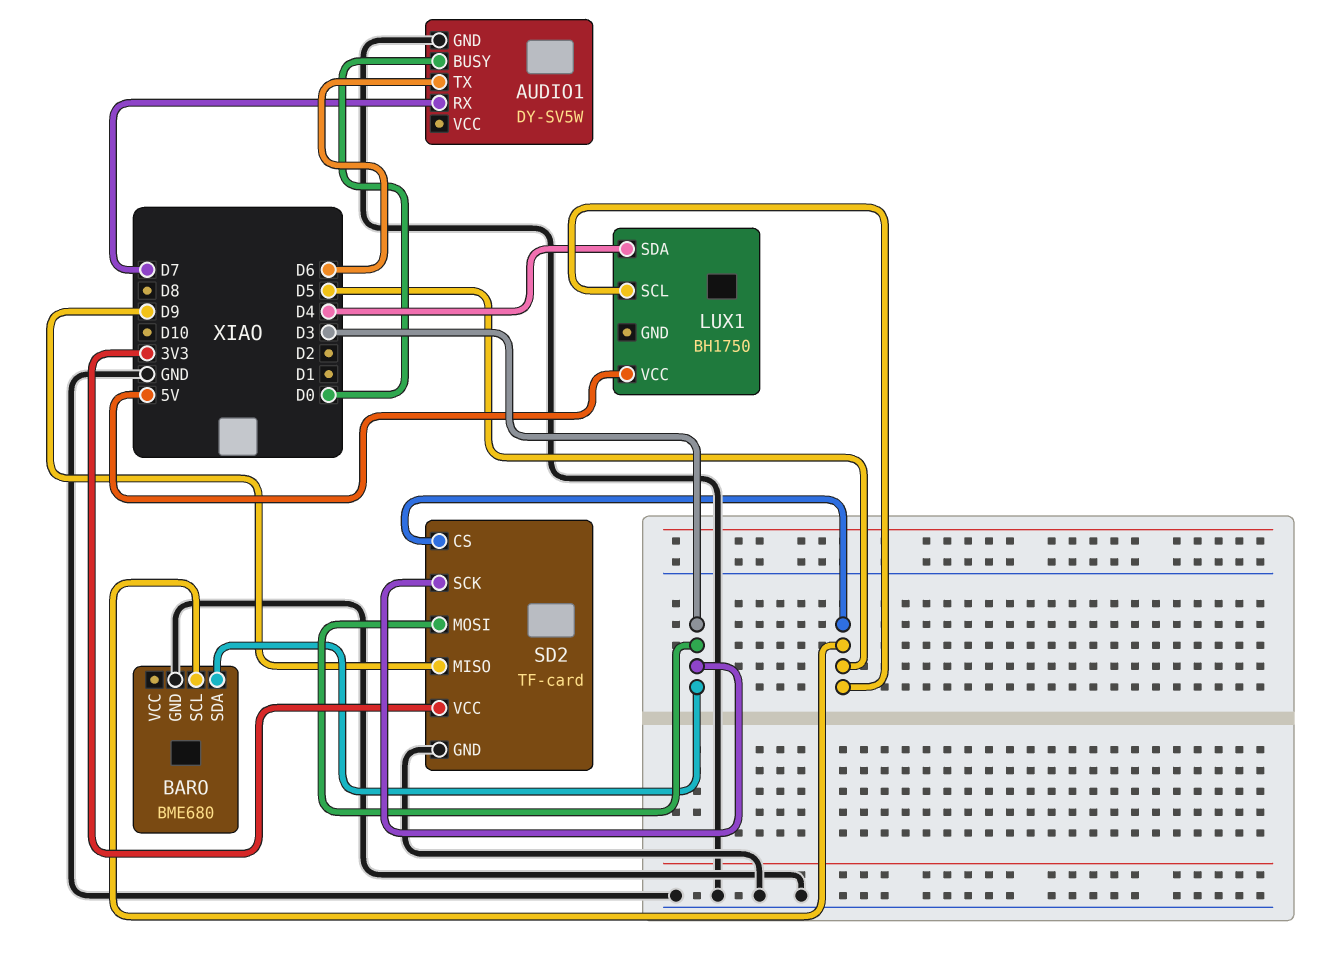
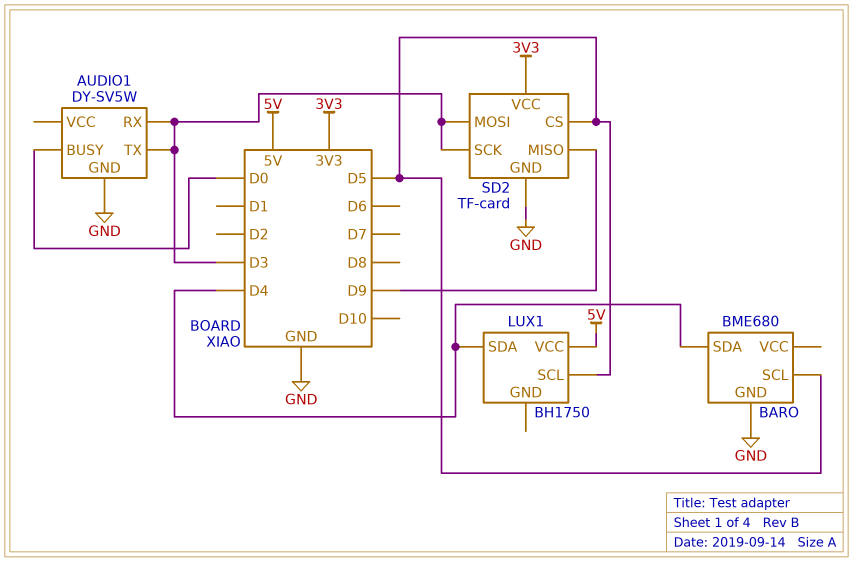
AUDIO1 pin RX: D7 -> D3
AUDIO1 pin TX: D6 -> D3
BARO pin SDA: D3 -> D4

